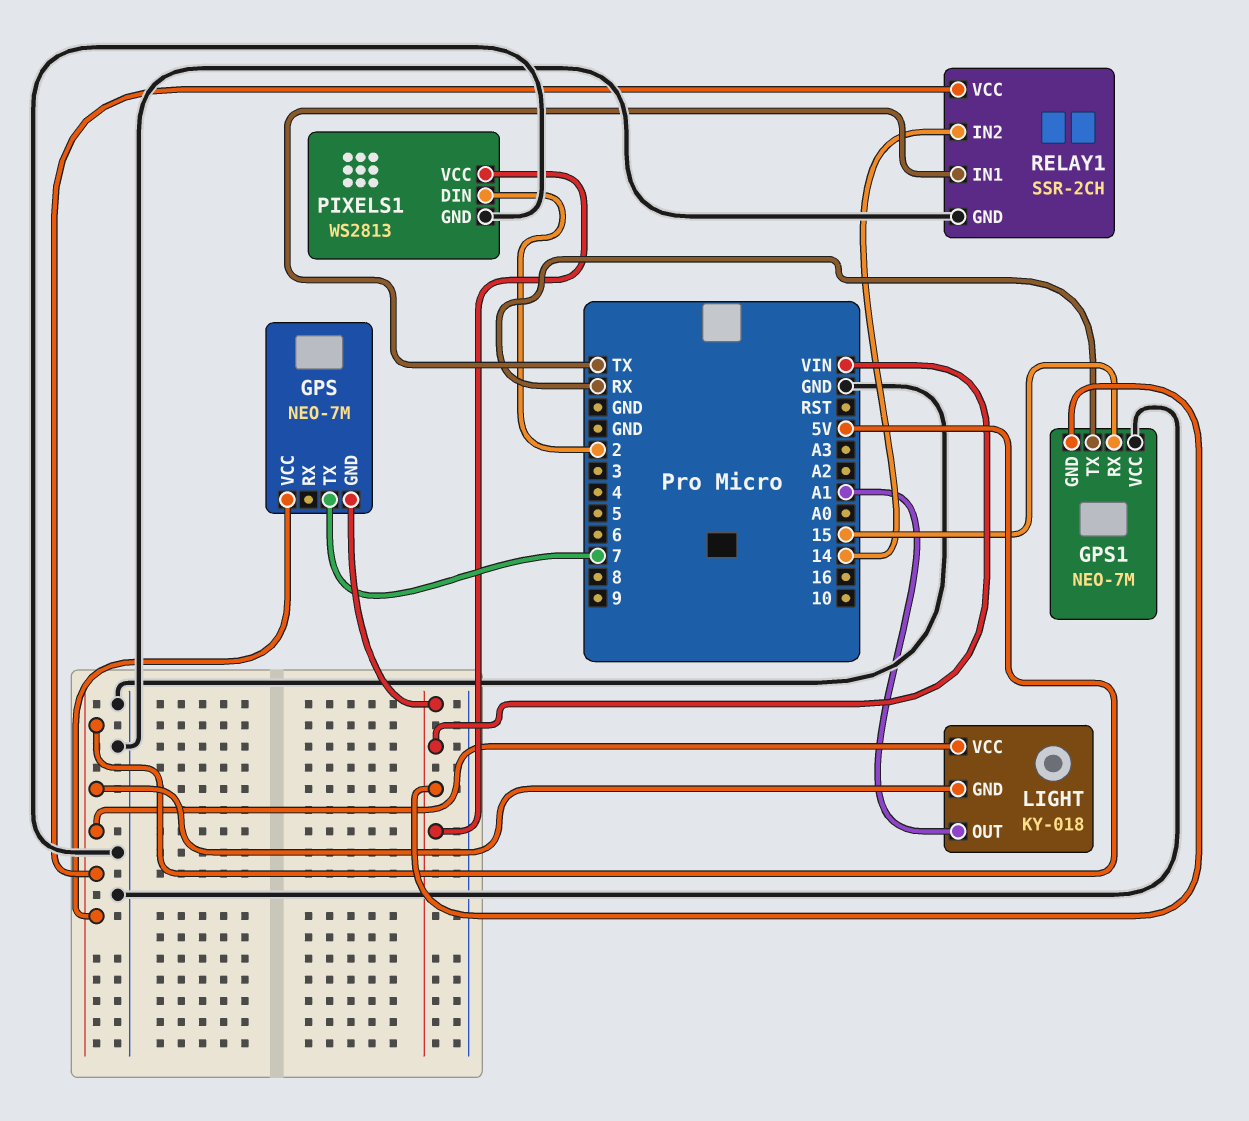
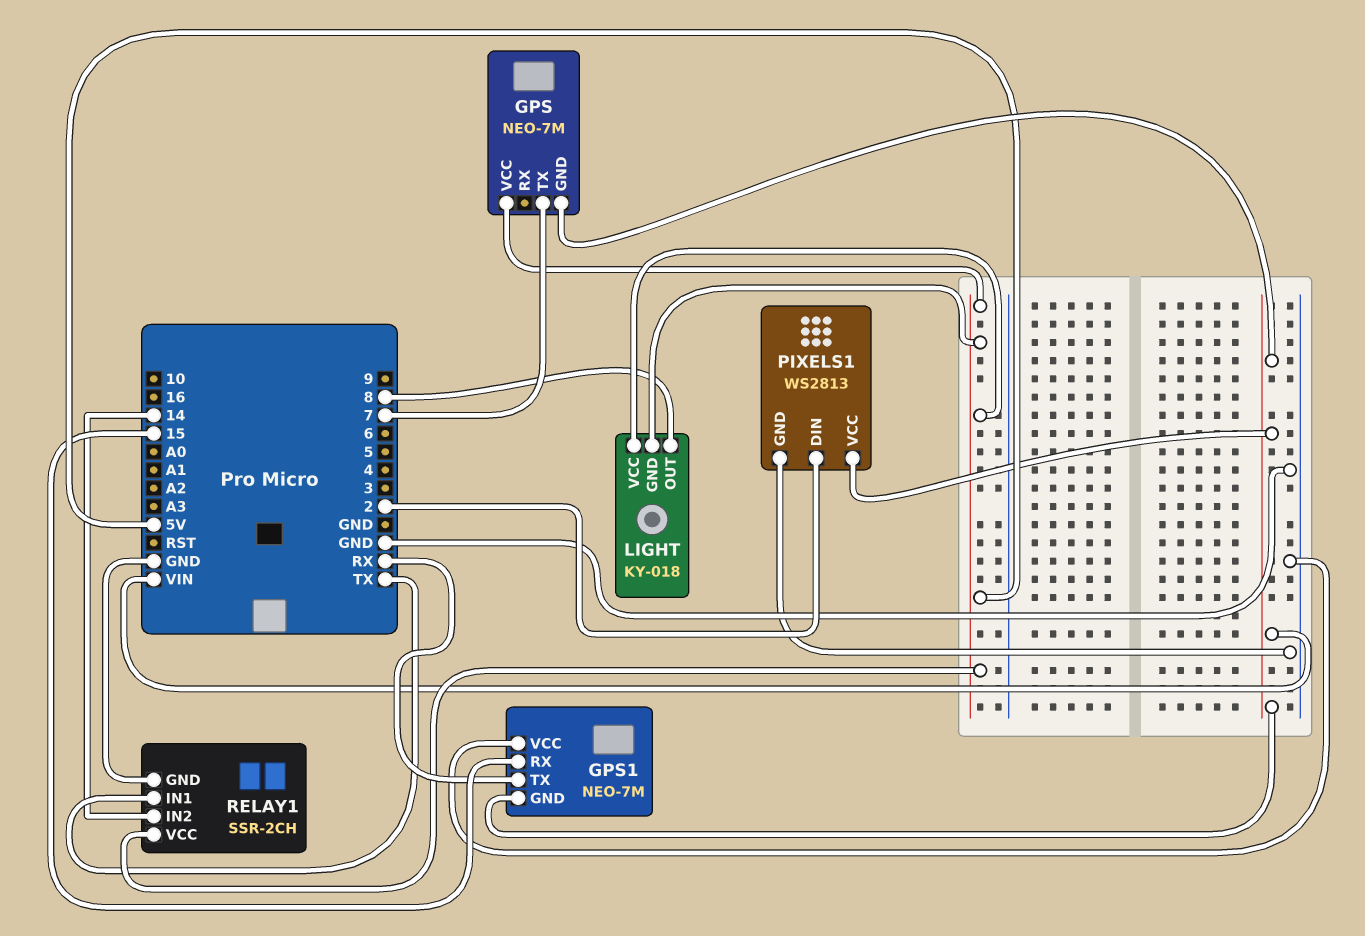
LIGHT pin OUT: A1 -> 8

